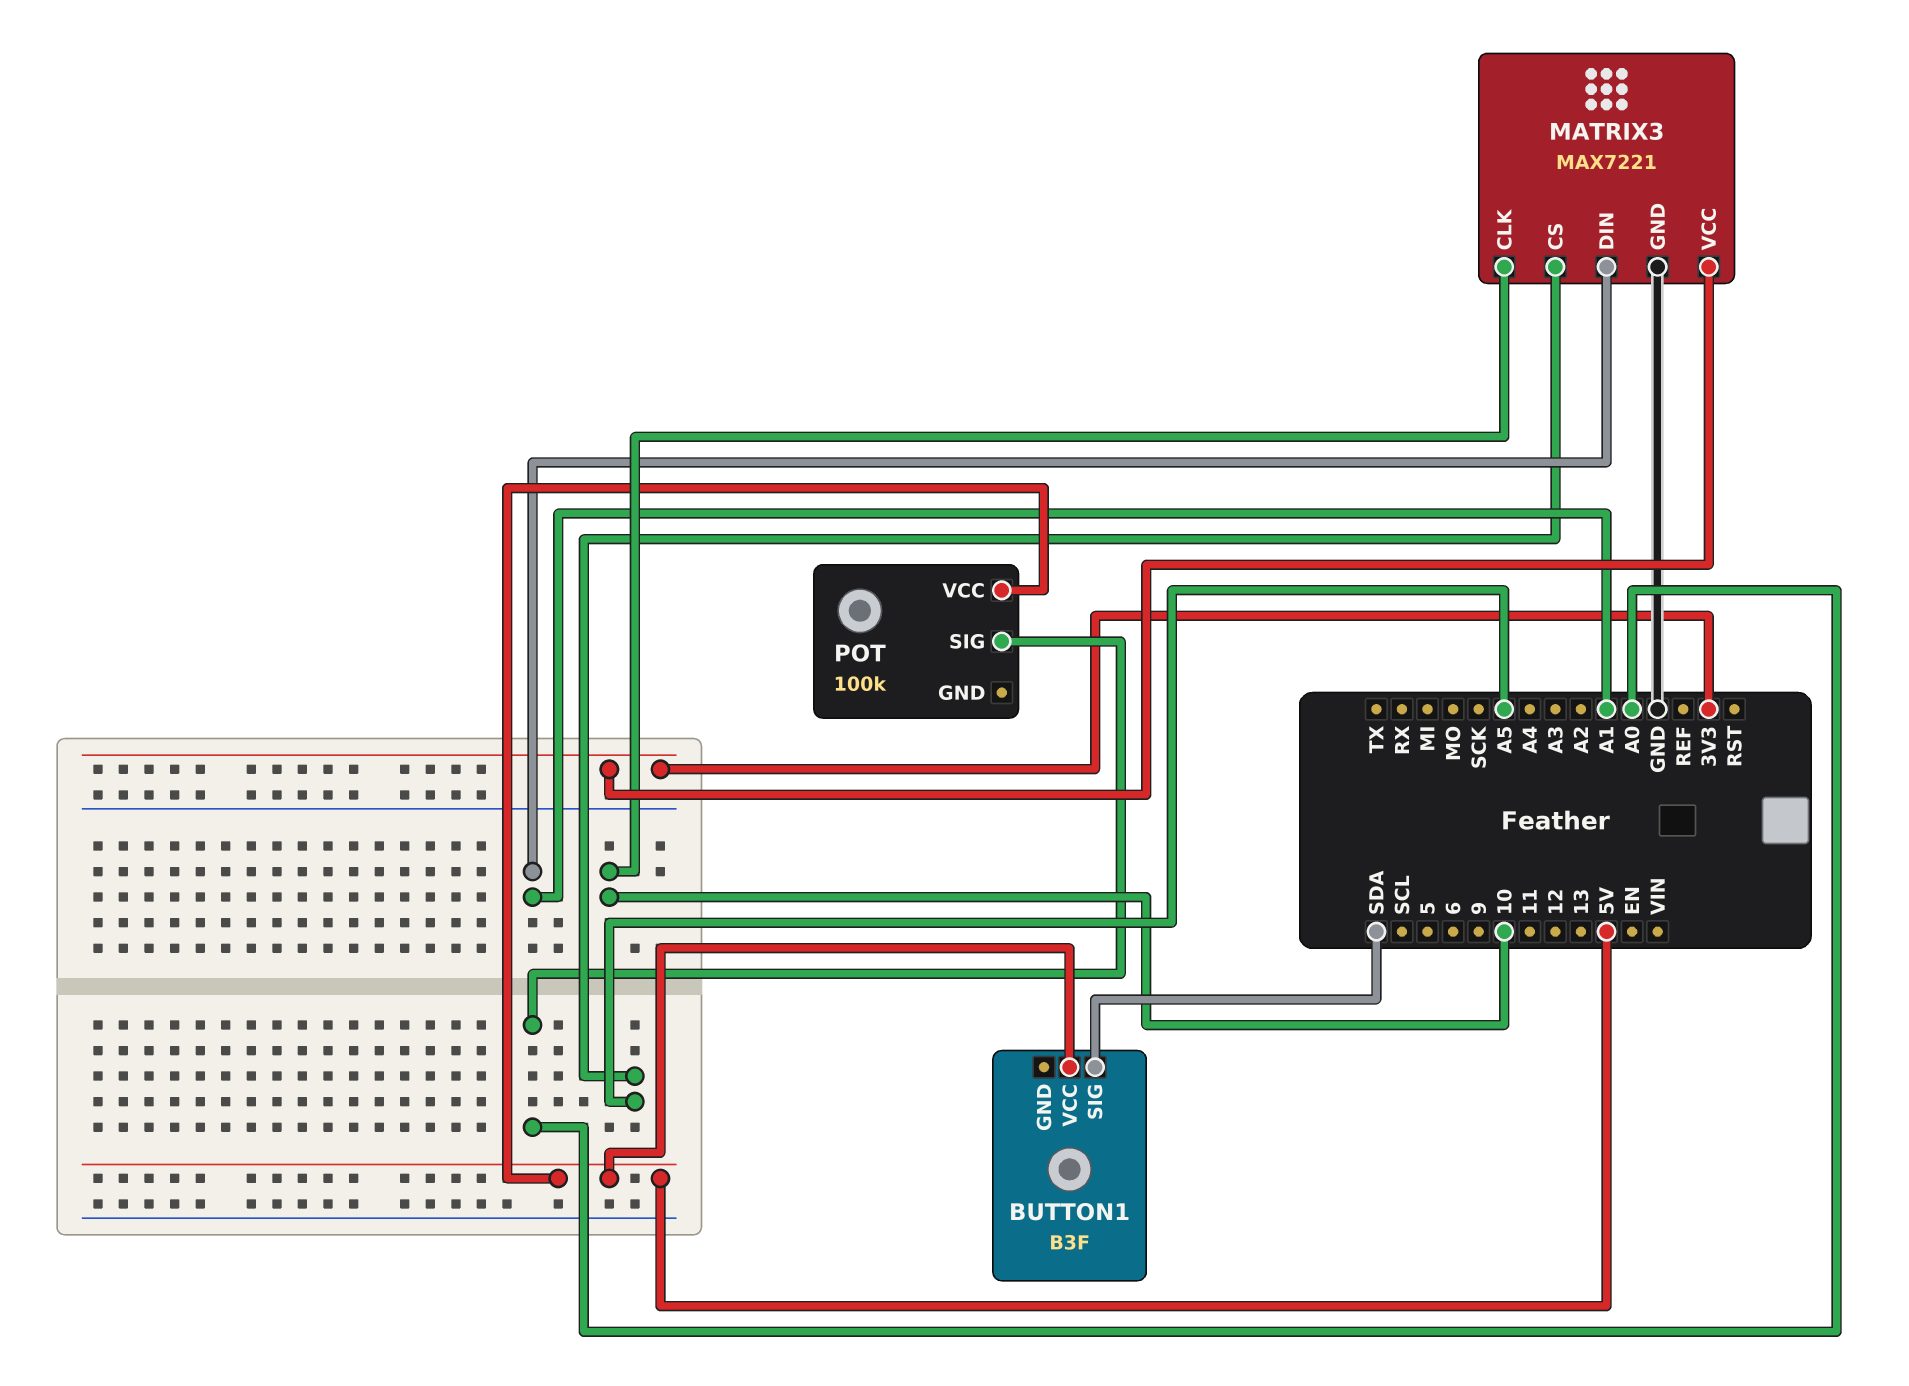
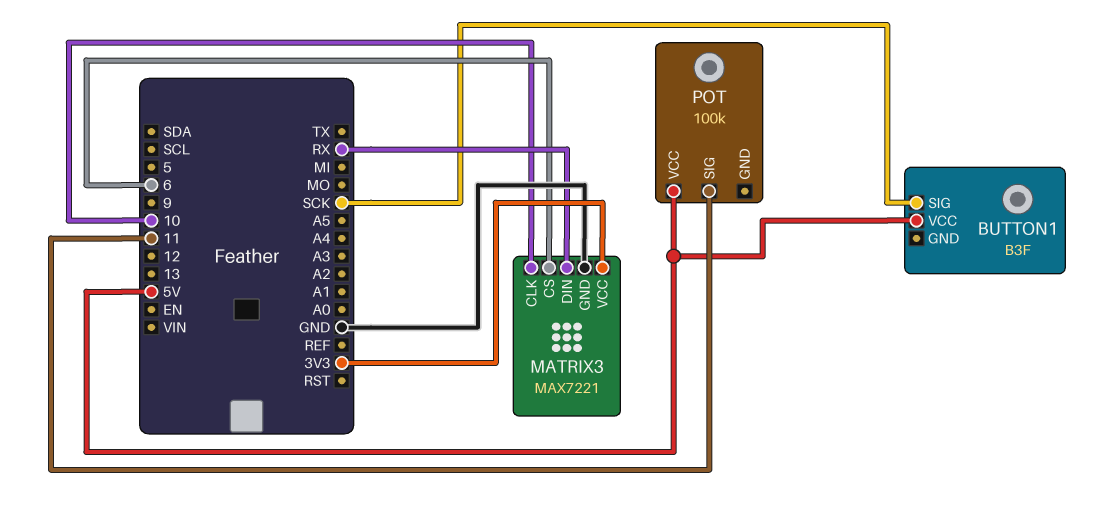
BUTTON1 pin SIG: SDA -> SCK
MATRIX3 pin CS: A5 -> 6
MATRIX3 pin DIN: A1 -> RX
POT pin SIG: A0 -> 11

